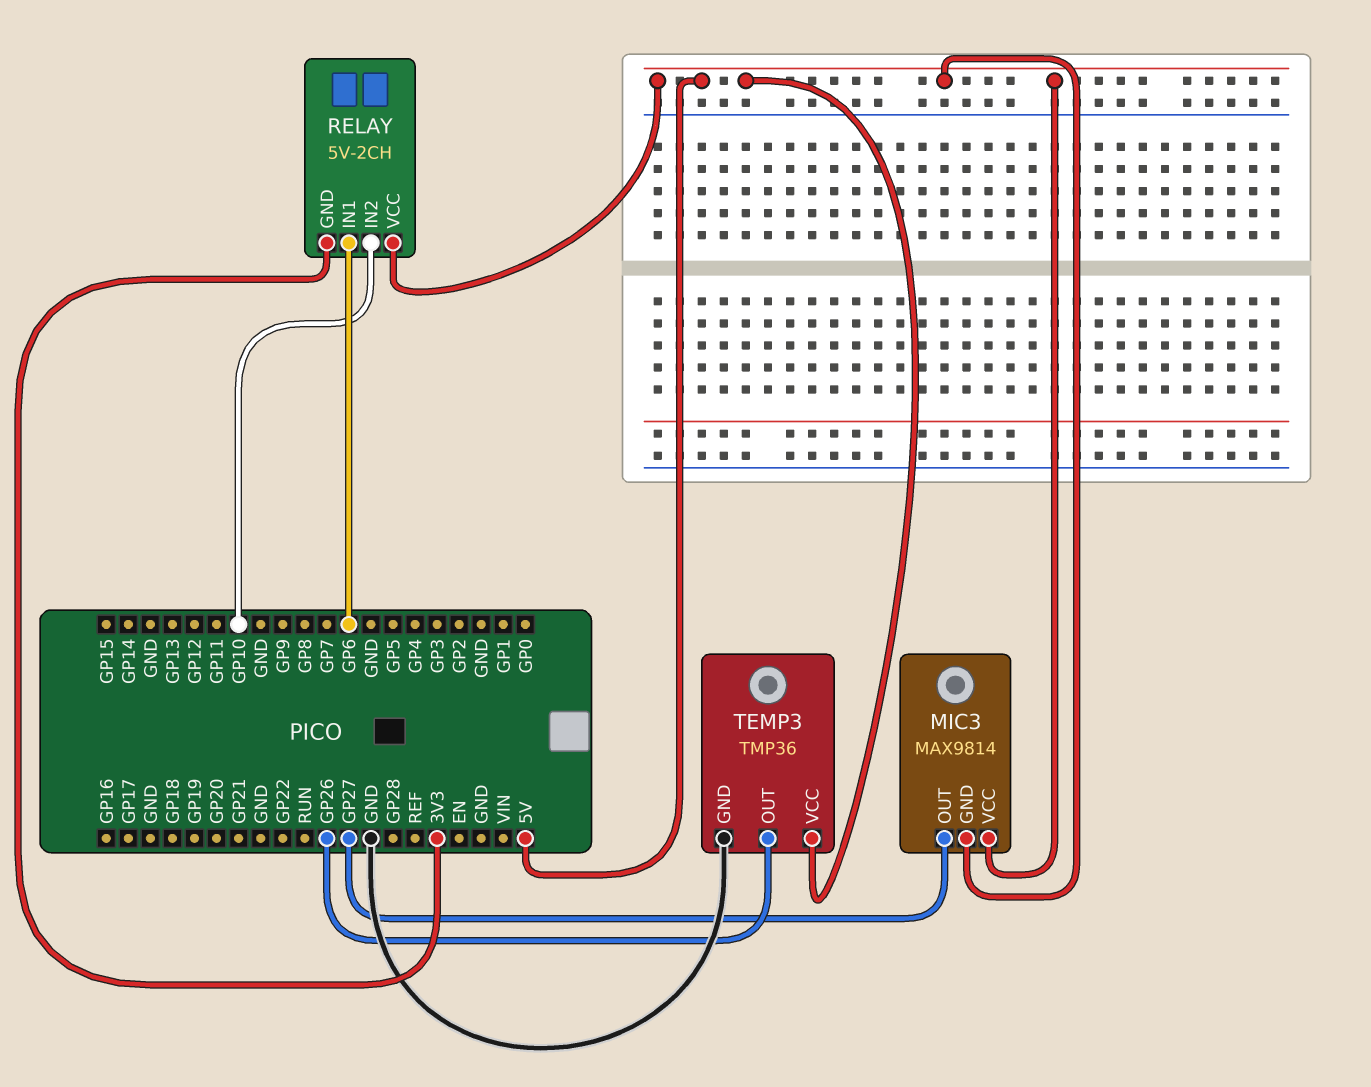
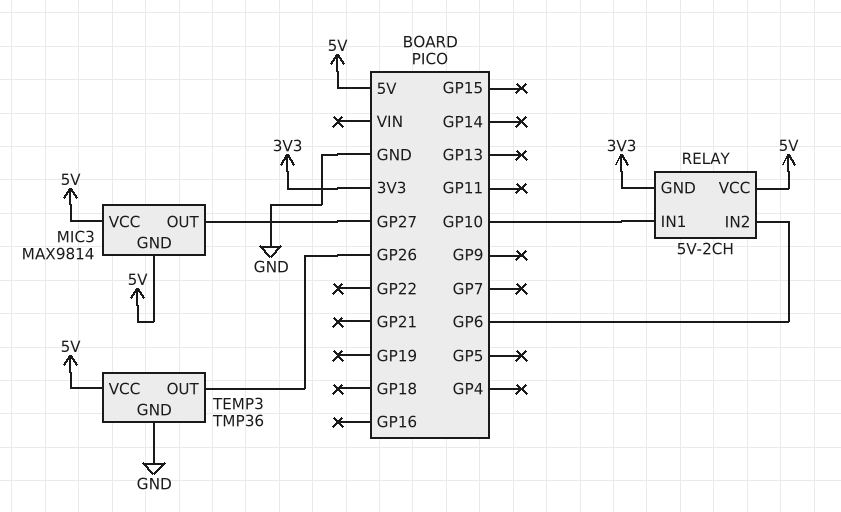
RELAY pin IN1: GP6 -> GP10
RELAY pin IN2: GP10 -> GP6

